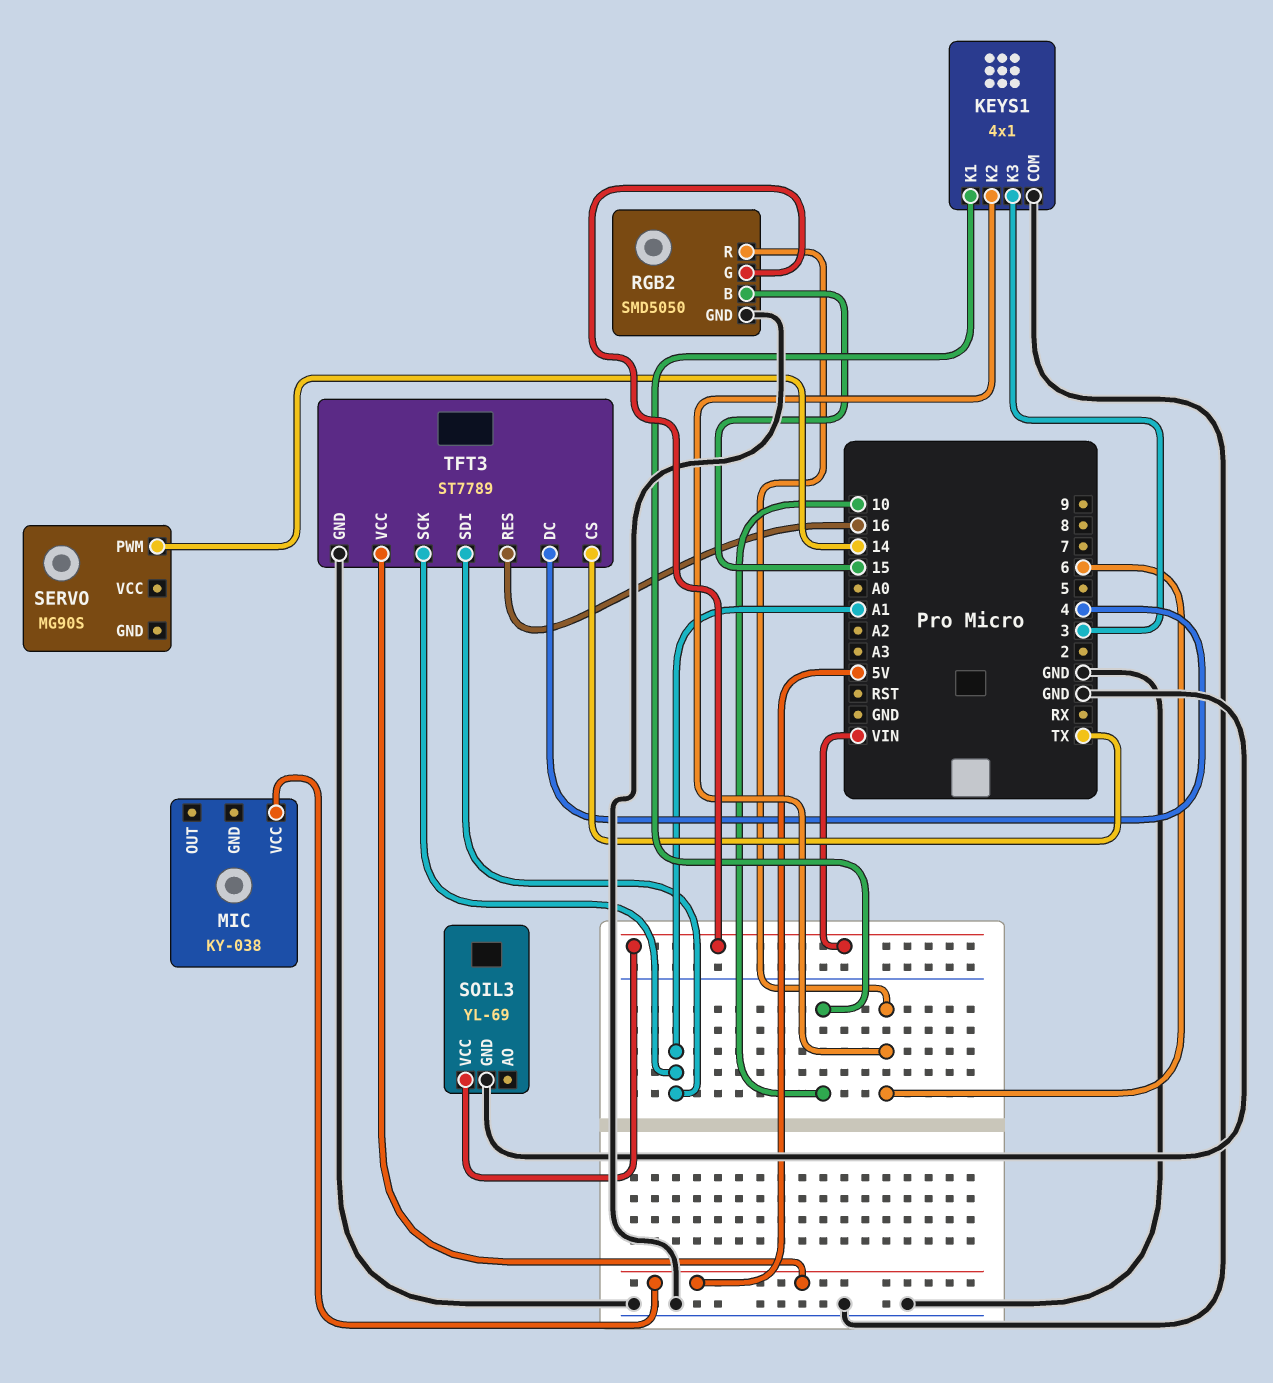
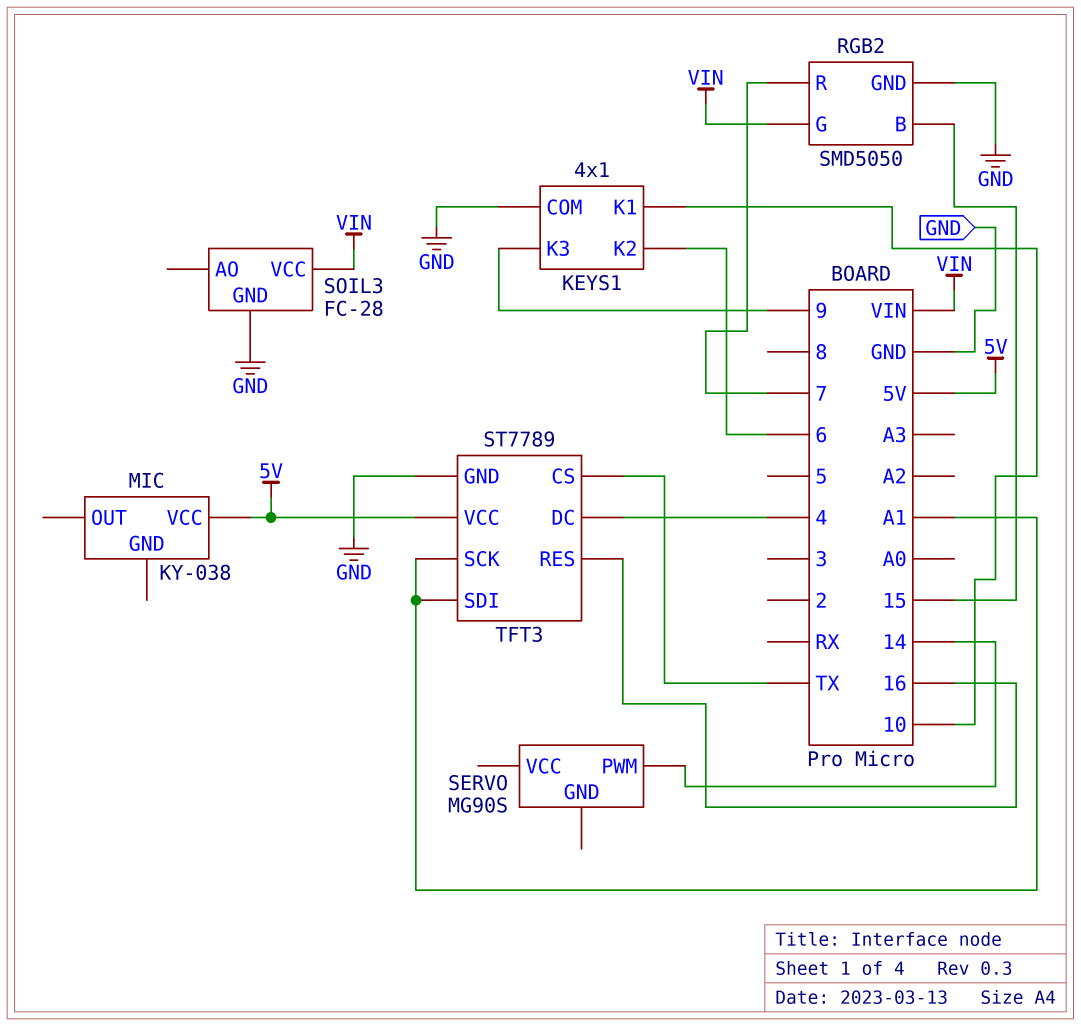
KEYS1 pin K3: 3 -> 9
RGB2 pin R: 6 -> 7
SOIL3: YL-69 -> FC-28

